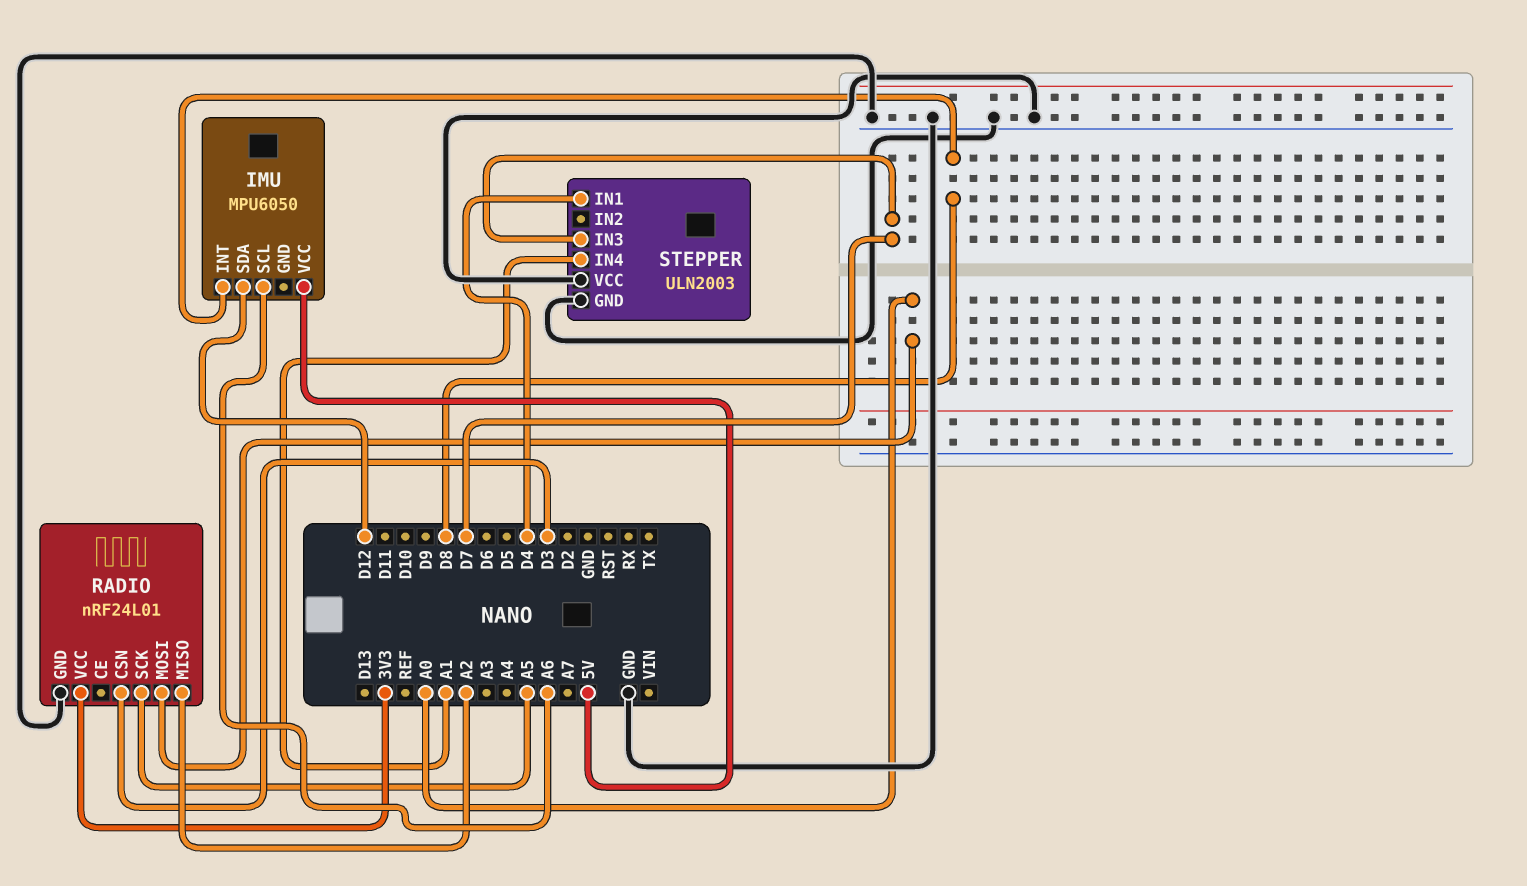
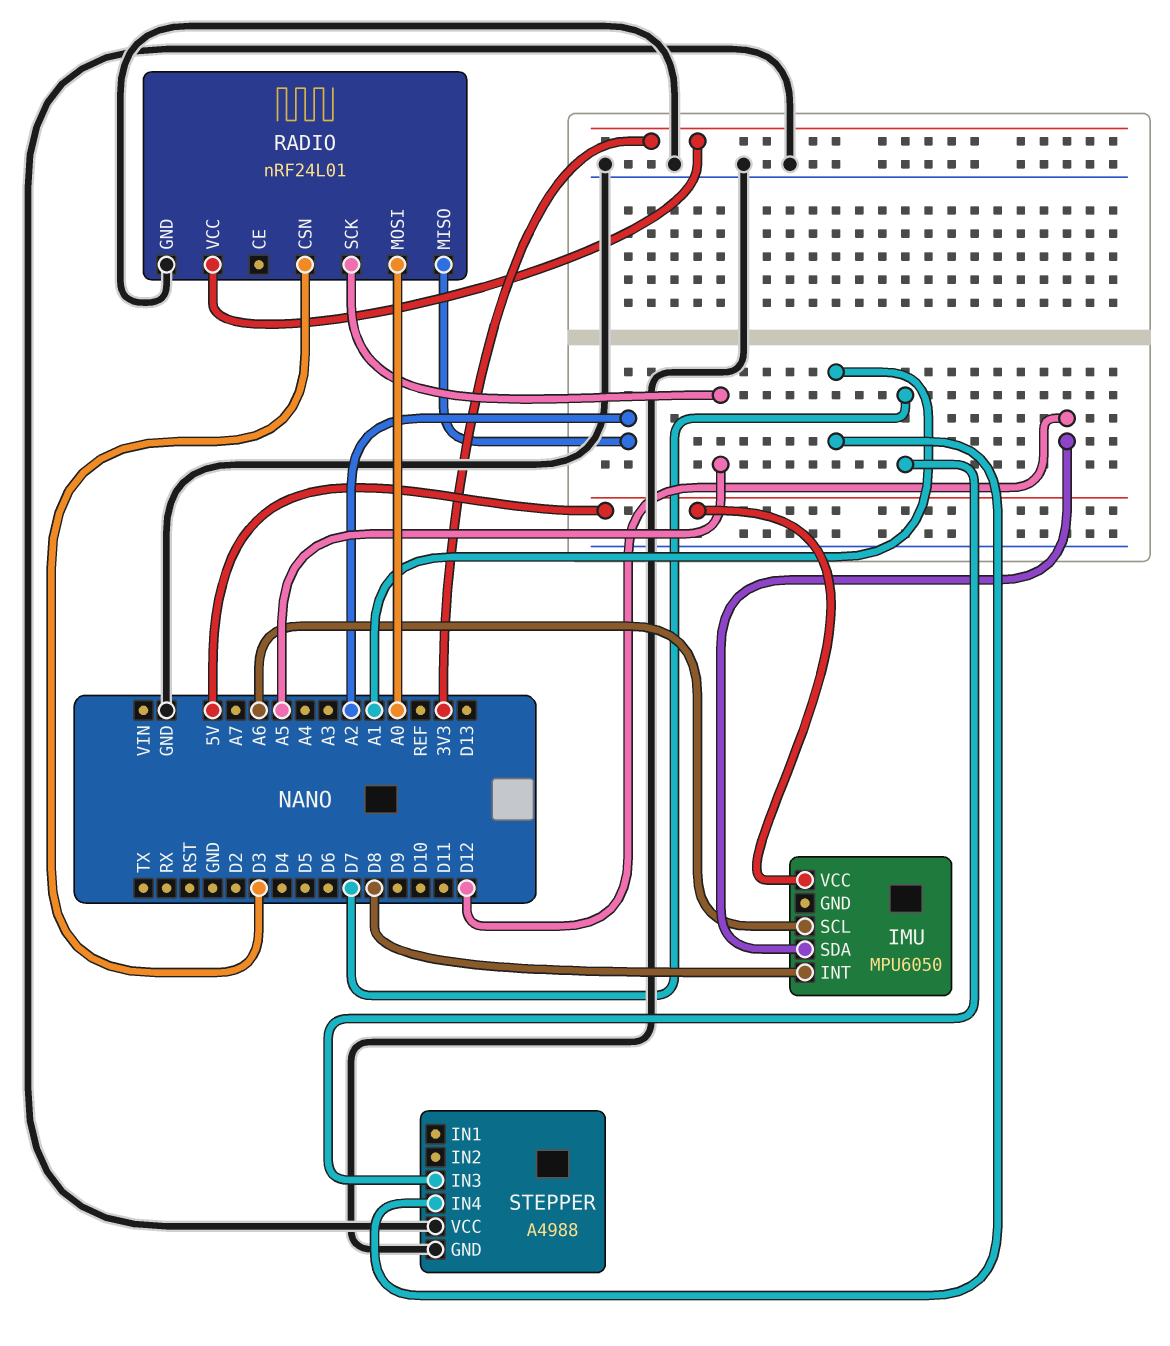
STEPPER: ULN2003 -> A4988
STEPPER pin IN1: D4 -> none

